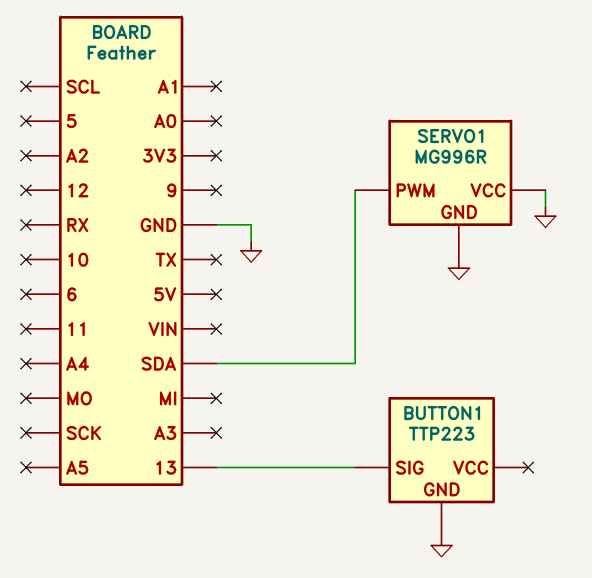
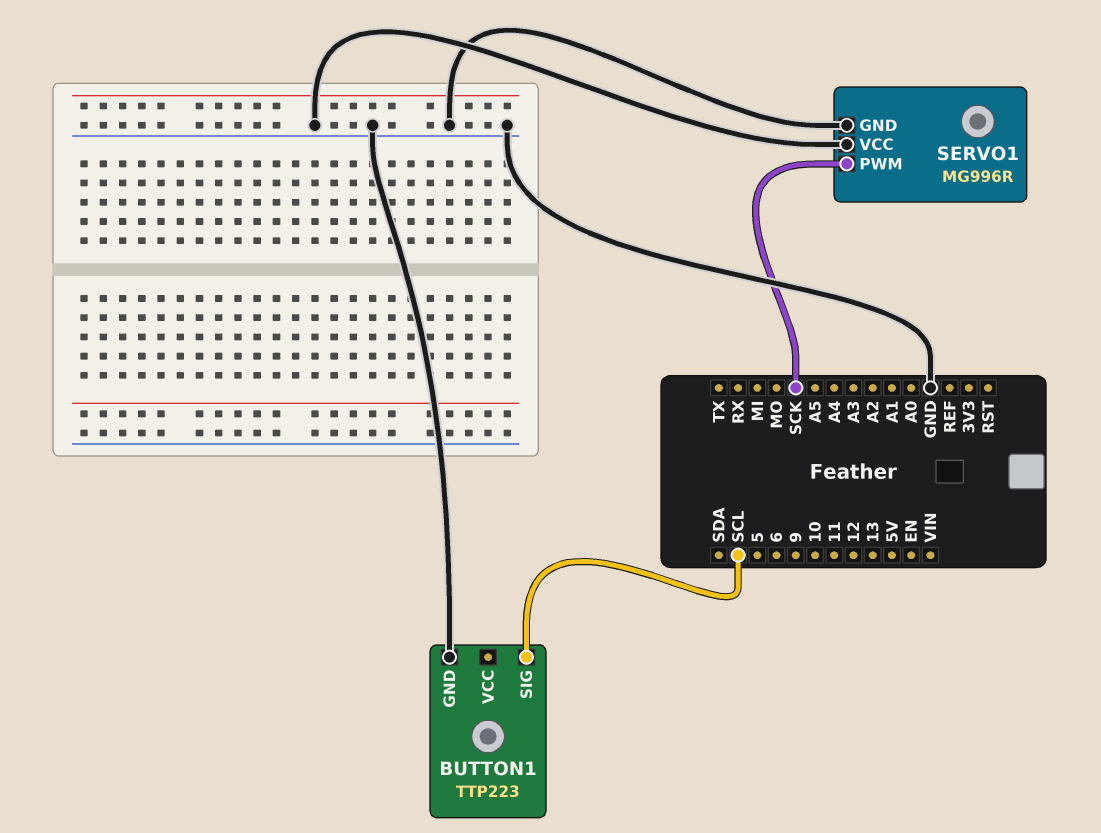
BUTTON1 pin SIG: 13 -> SCL
SERVO1 pin PWM: SDA -> SCK

